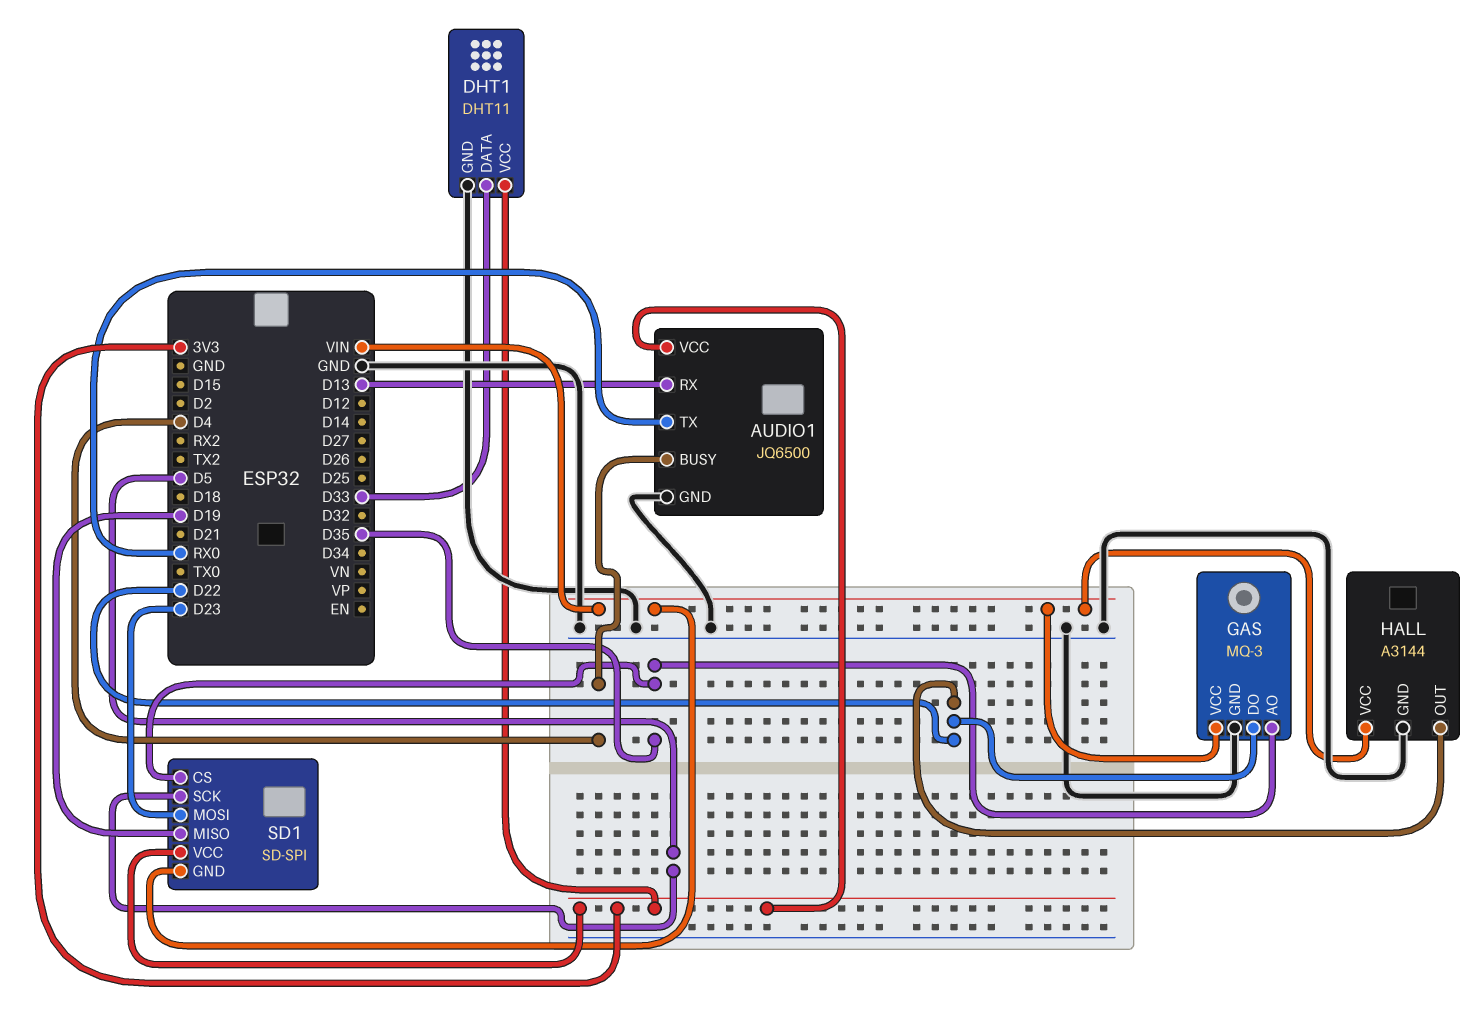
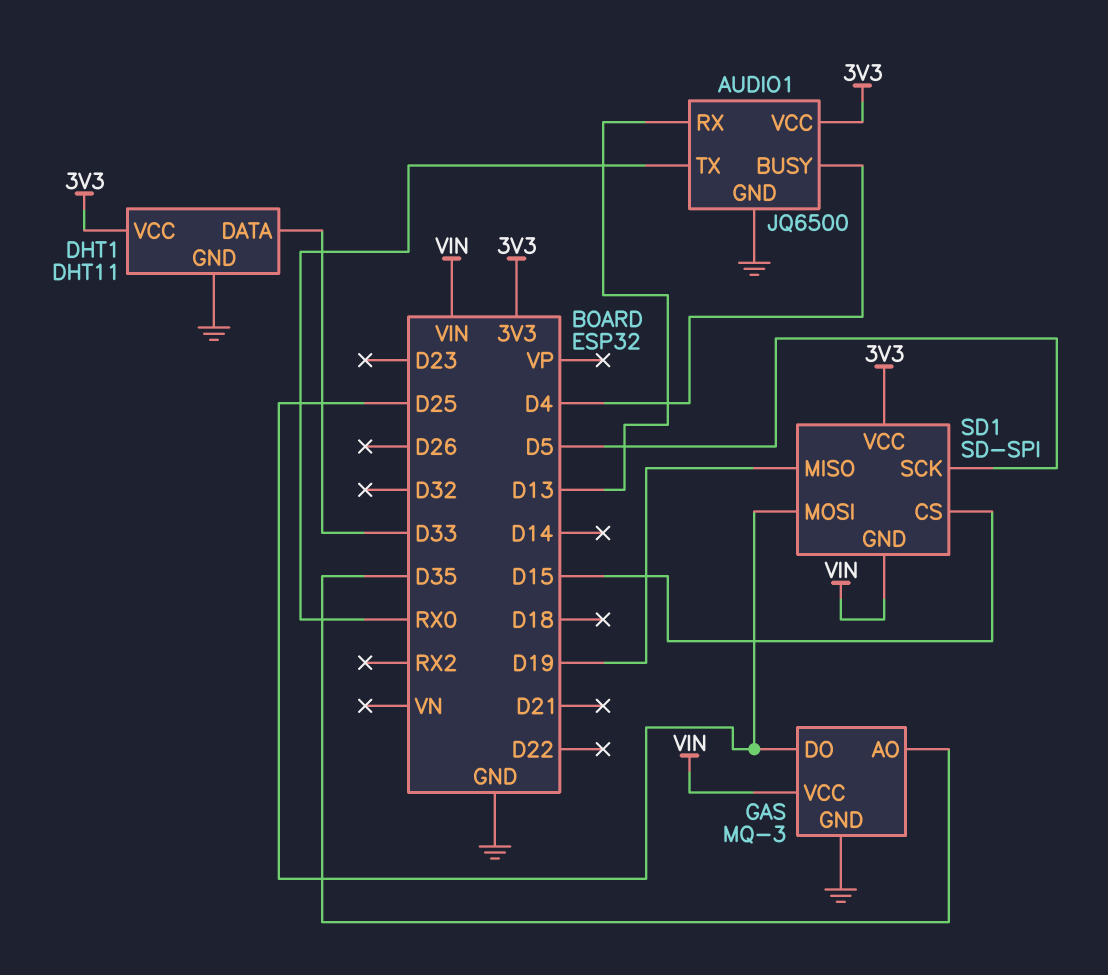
GAS pin DO: D22 -> D25
HALL: A3144 -> none
HALL pin GND: GND -> none
HALL pin OUT: D22 -> none
HALL pin VCC: VIN -> none
SD1 pin CS: D35 -> D15
SD1 pin MOSI: D23 -> D25

